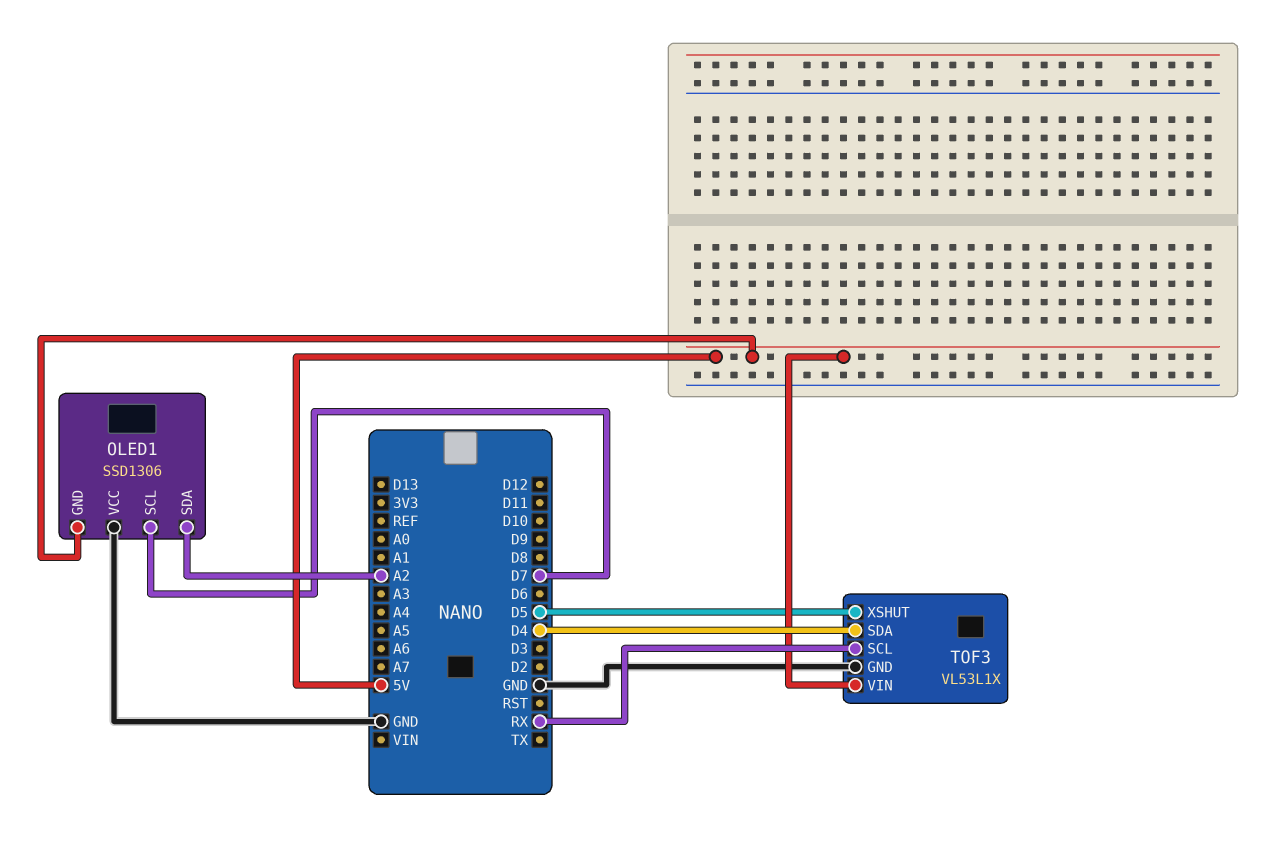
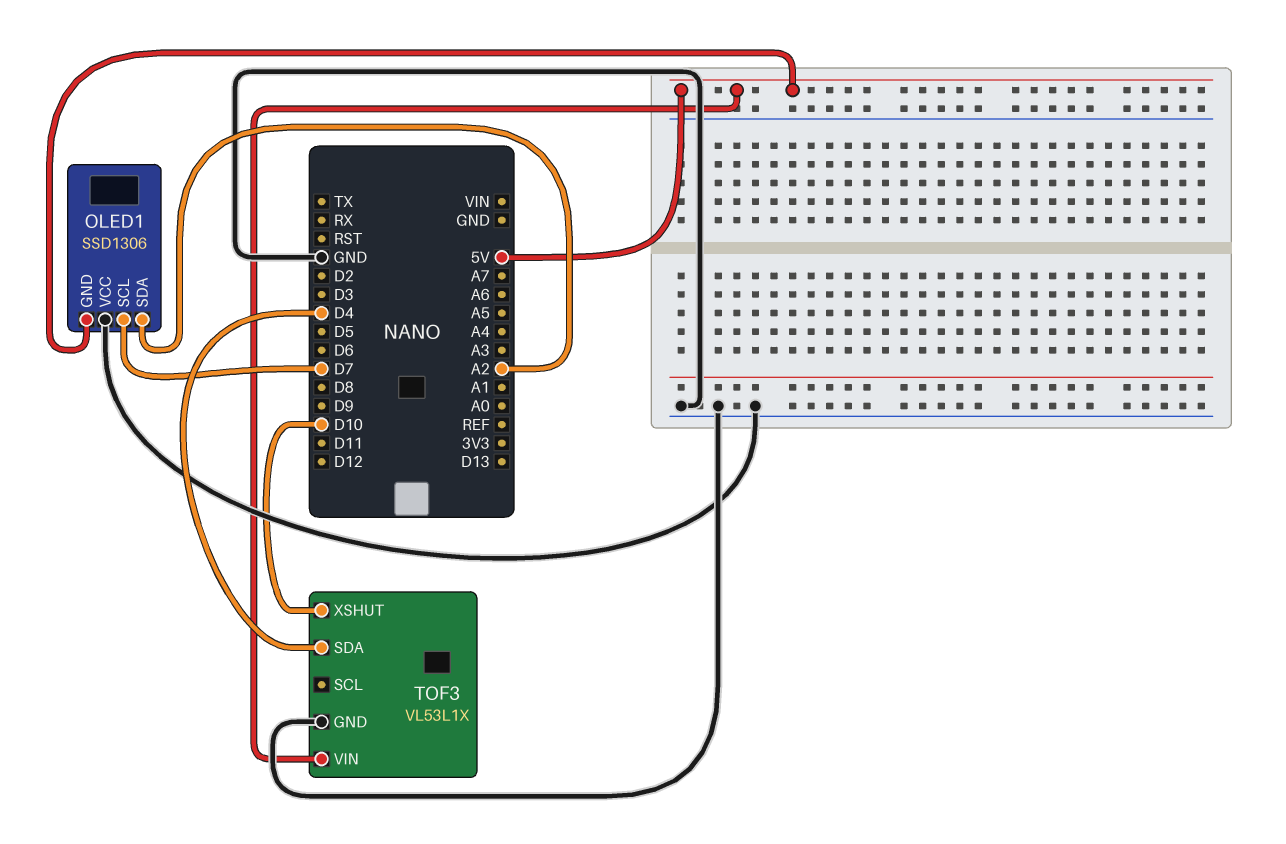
TOF3 pin SCL: RX -> none
TOF3 pin XSHUT: D5 -> D10

